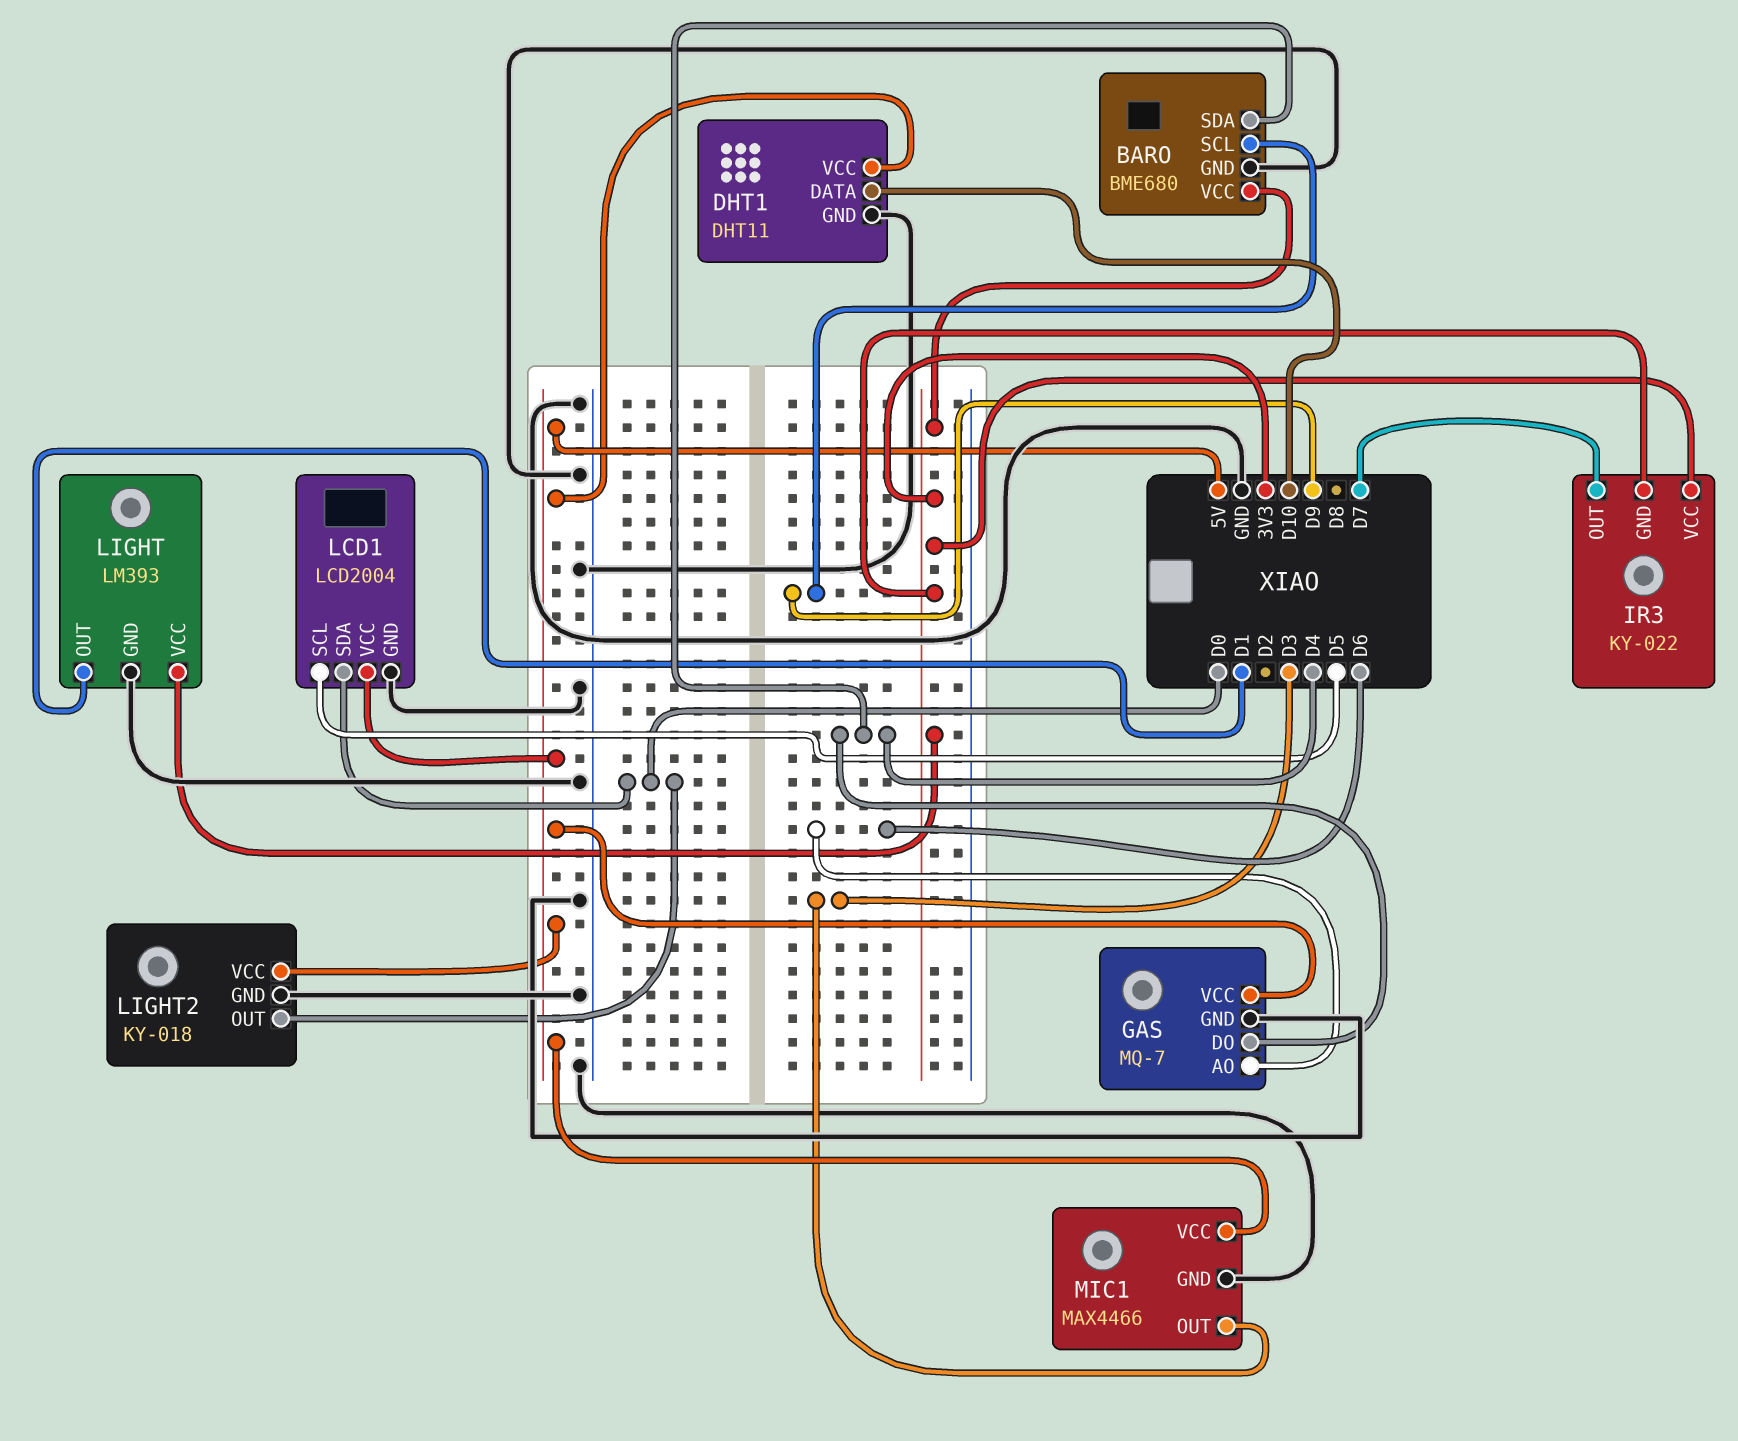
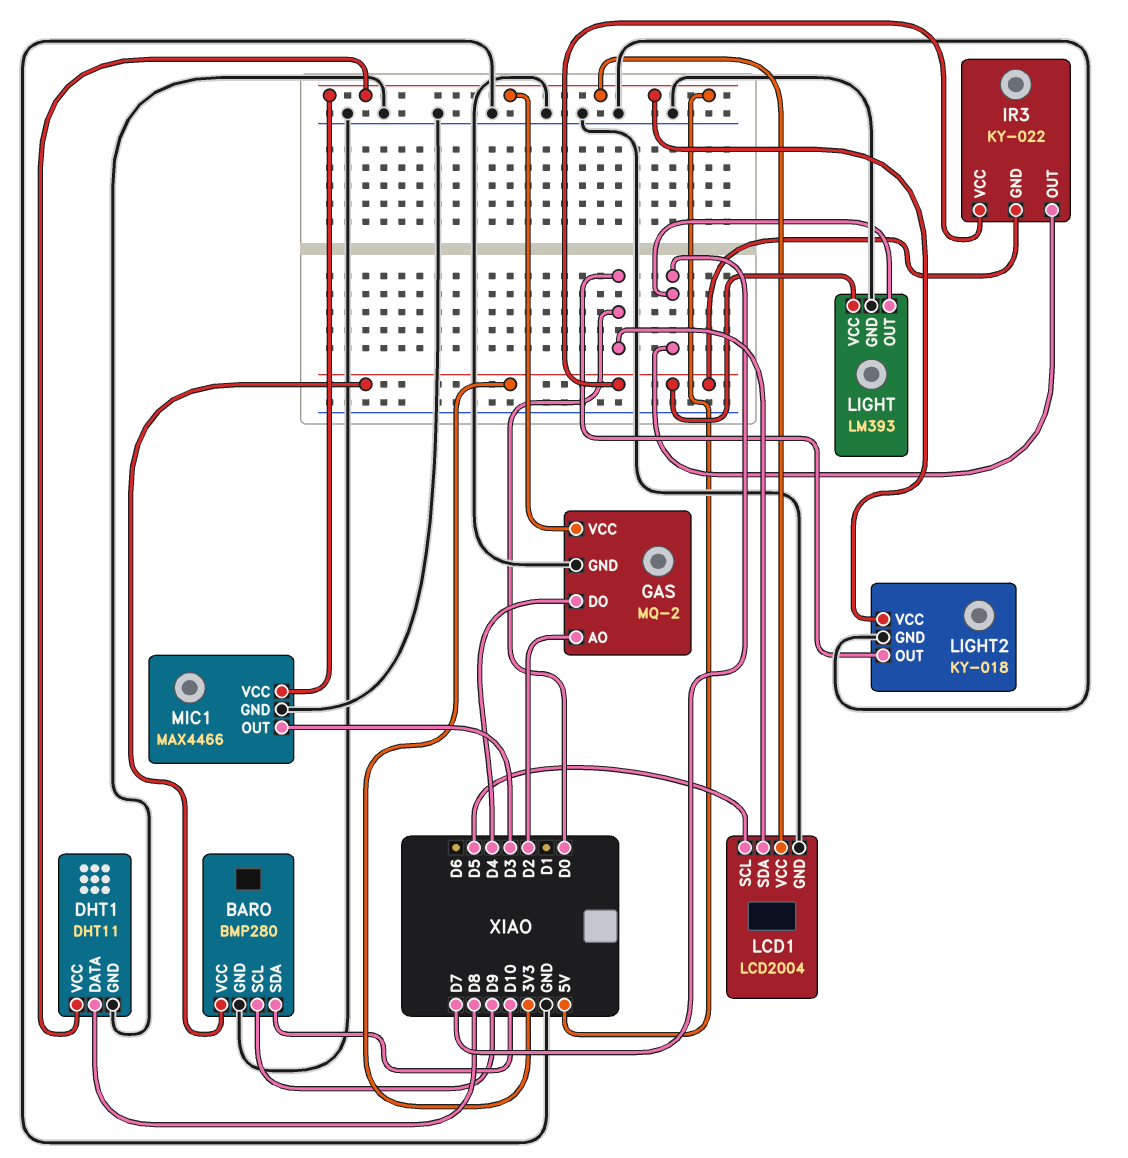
BARO: BME680 -> BMP280
BARO pin SDA: D4 -> D10
DHT1 pin DATA: D10 -> D8
GAS: MQ-7 -> MQ-2
GAS pin AO: D6 -> D2
LIGHT pin OUT: D1 -> D7

